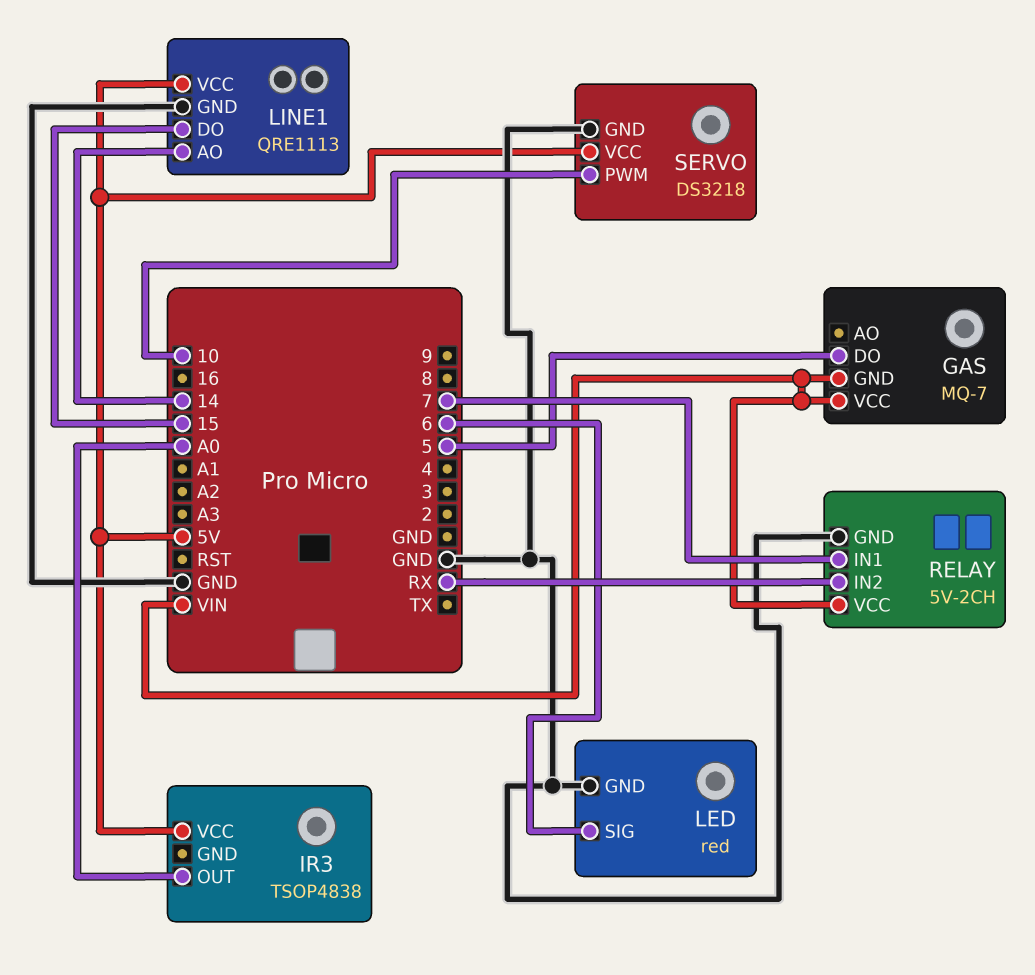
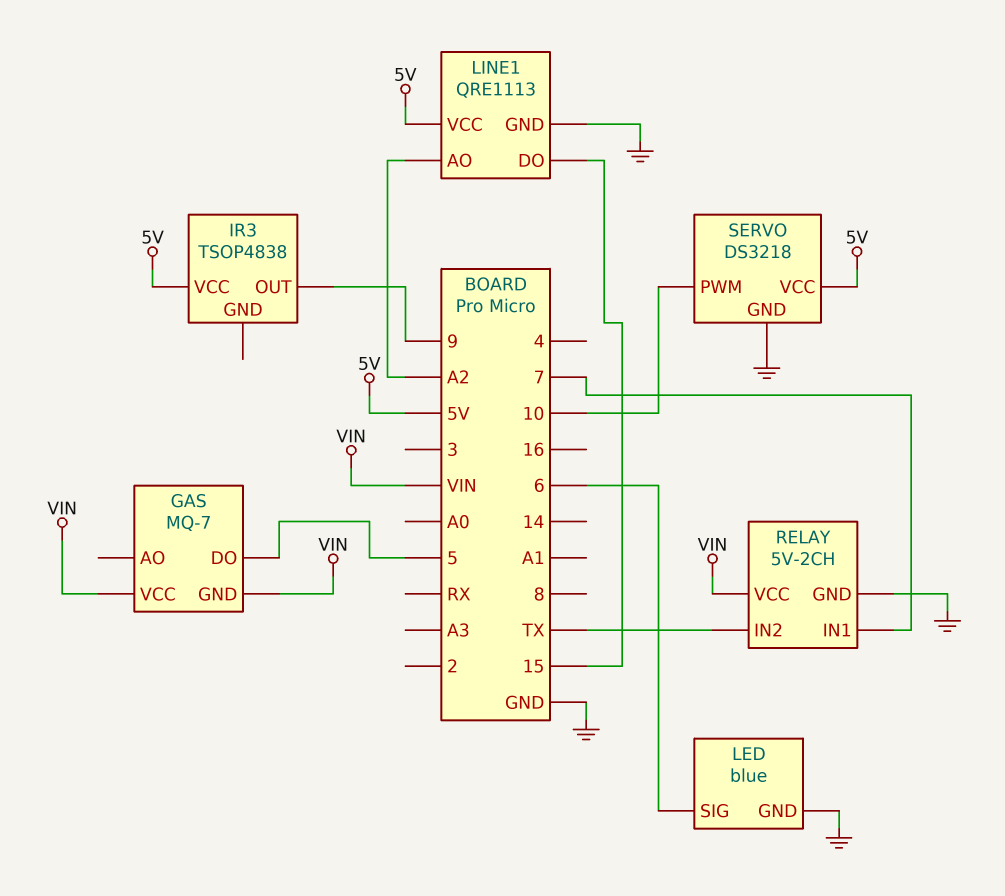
IR3 pin OUT: A0 -> 9
LED: red -> blue
LINE1 pin AO: 14 -> A2
RELAY pin IN2: RX -> TX

